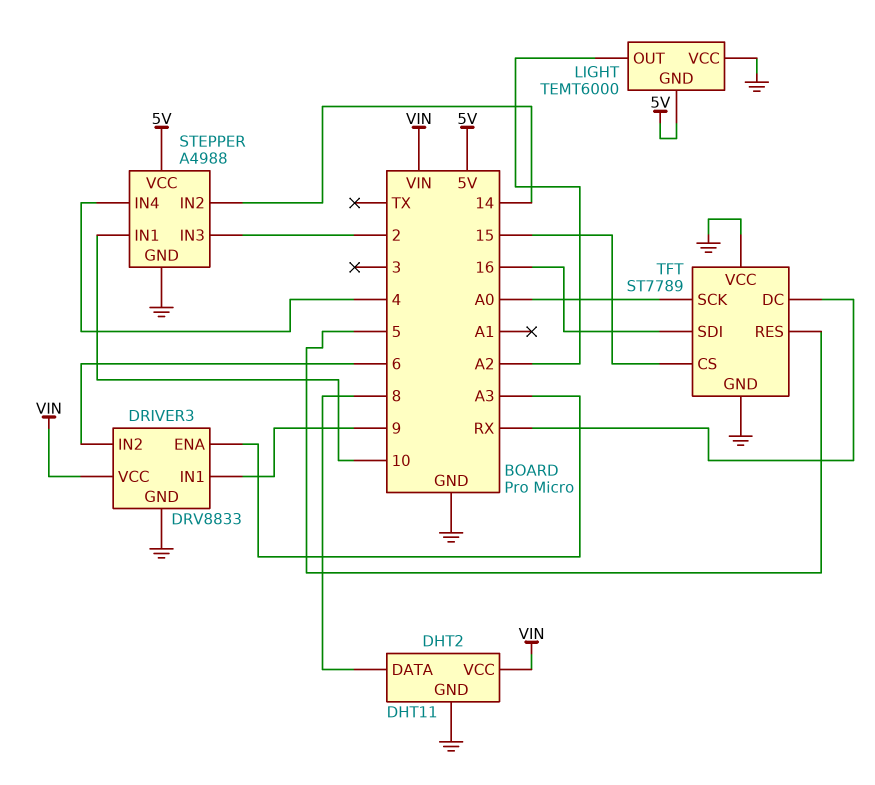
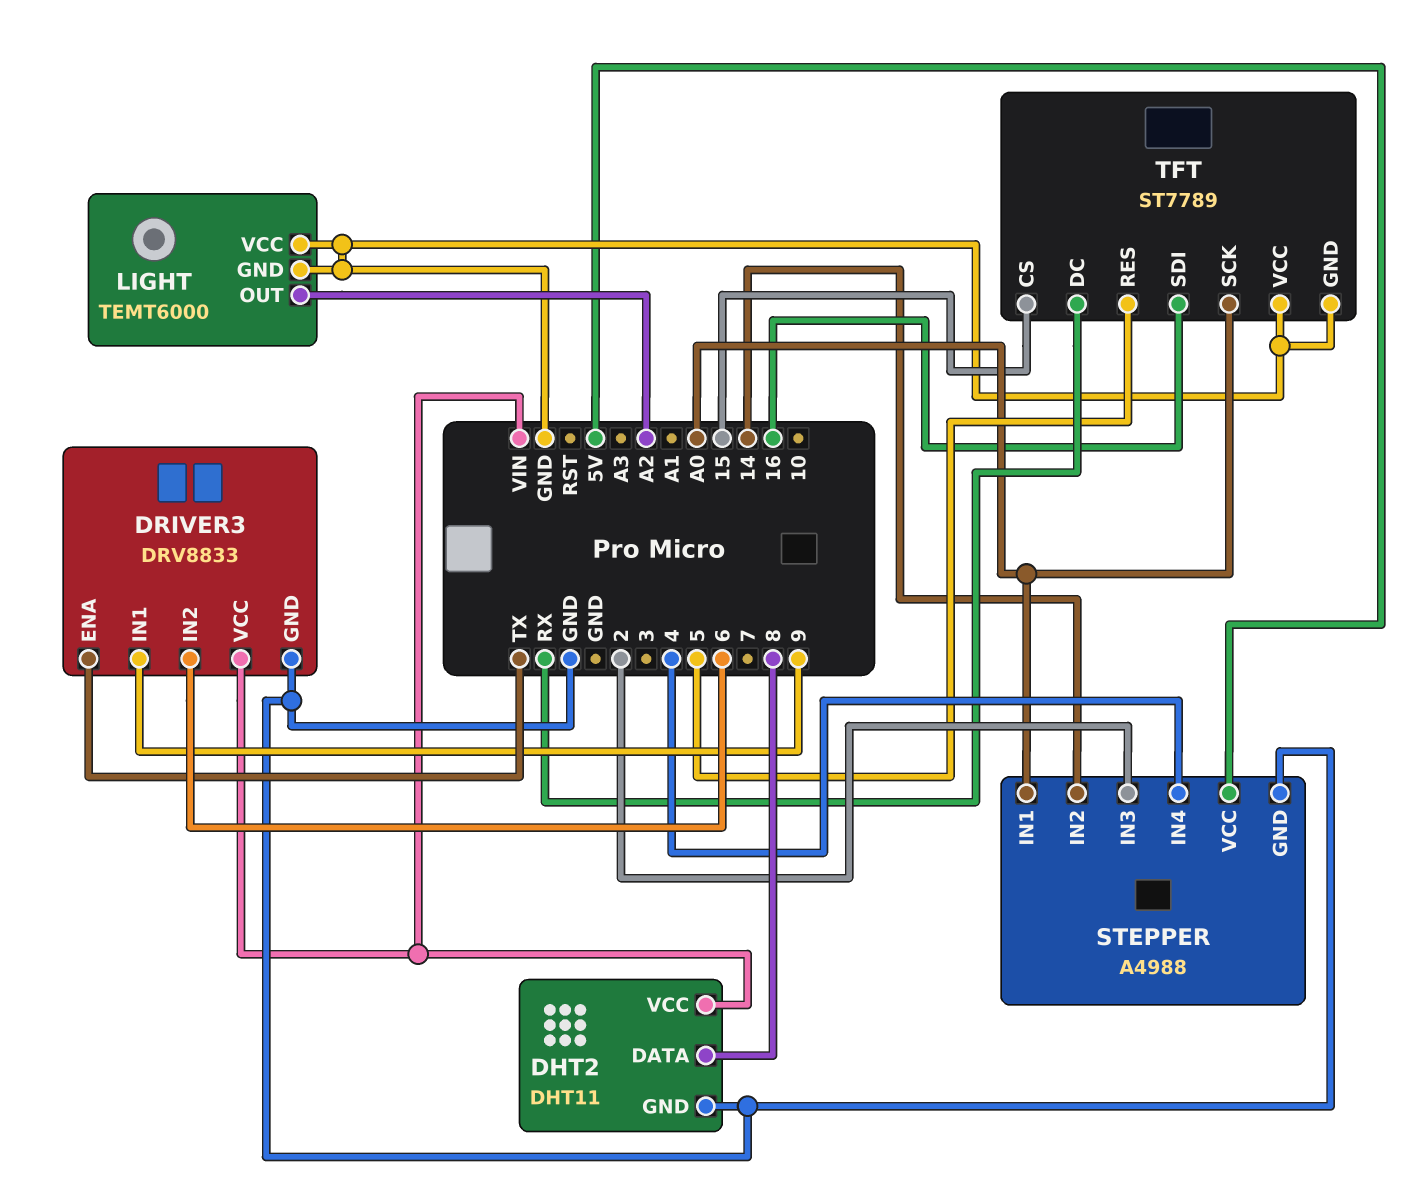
DRIVER3 pin ENA: A3 -> TX
LIGHT pin GND: 5V -> GND
STEPPER pin IN1: 10 -> A0

